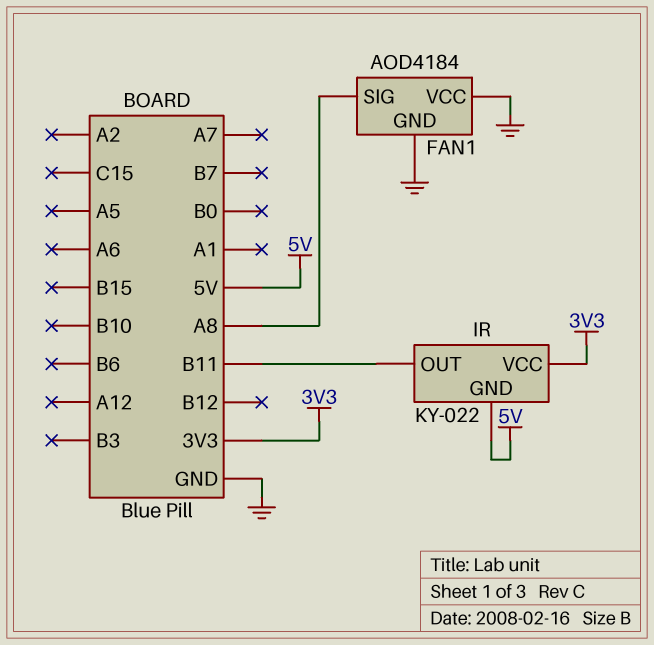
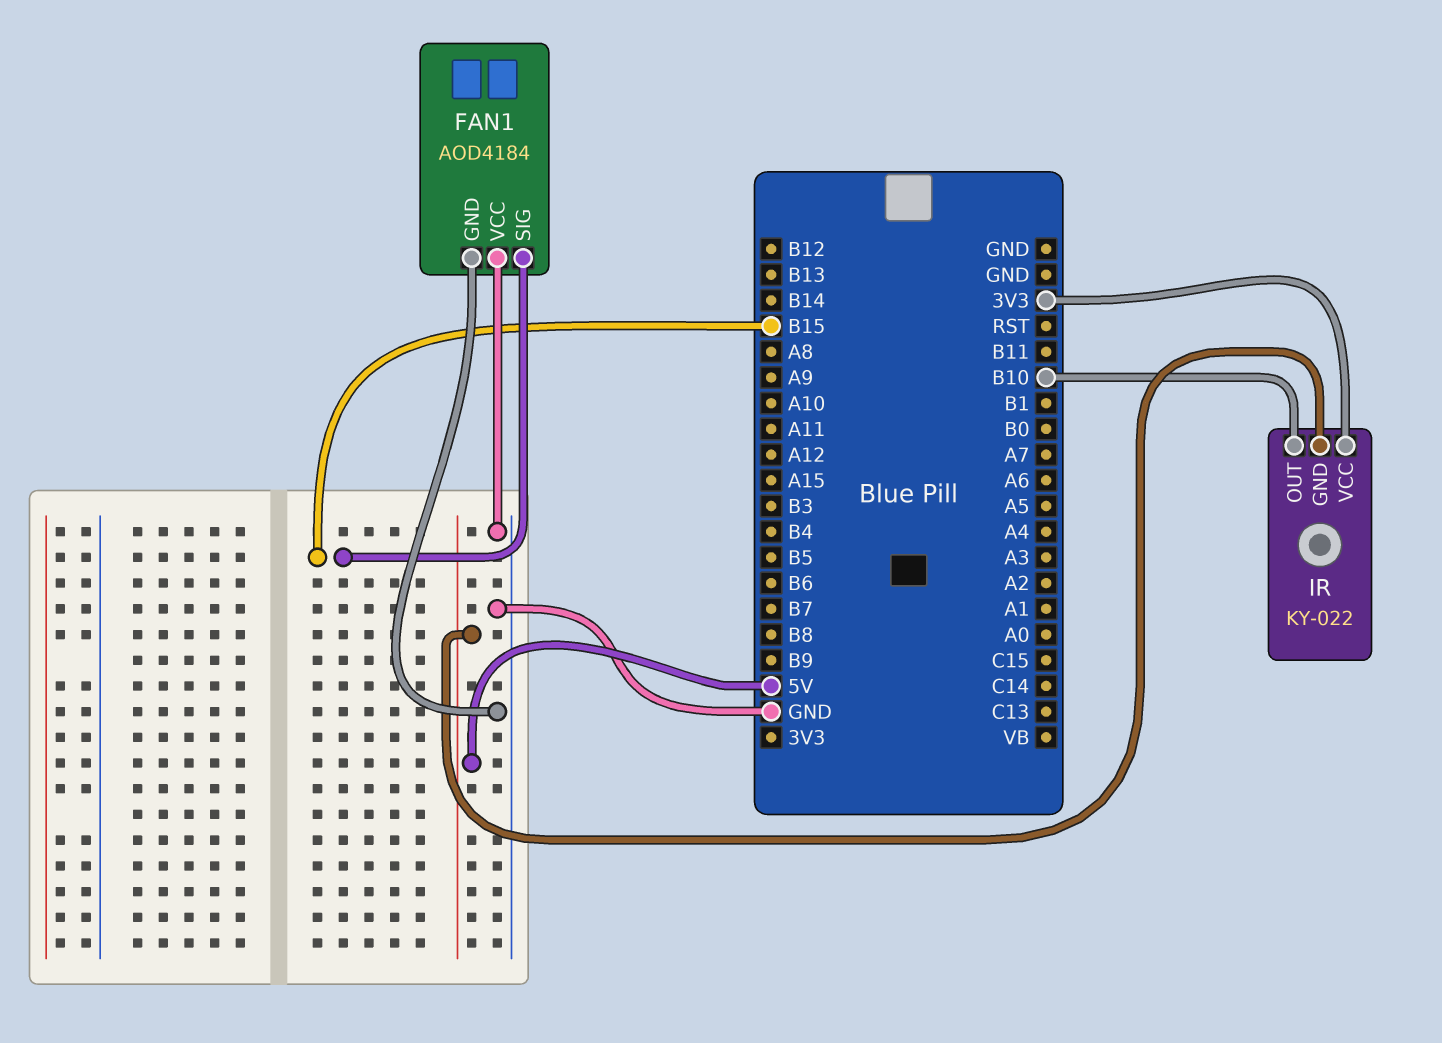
FAN1 pin SIG: A8 -> B15
IR pin OUT: B11 -> B10

